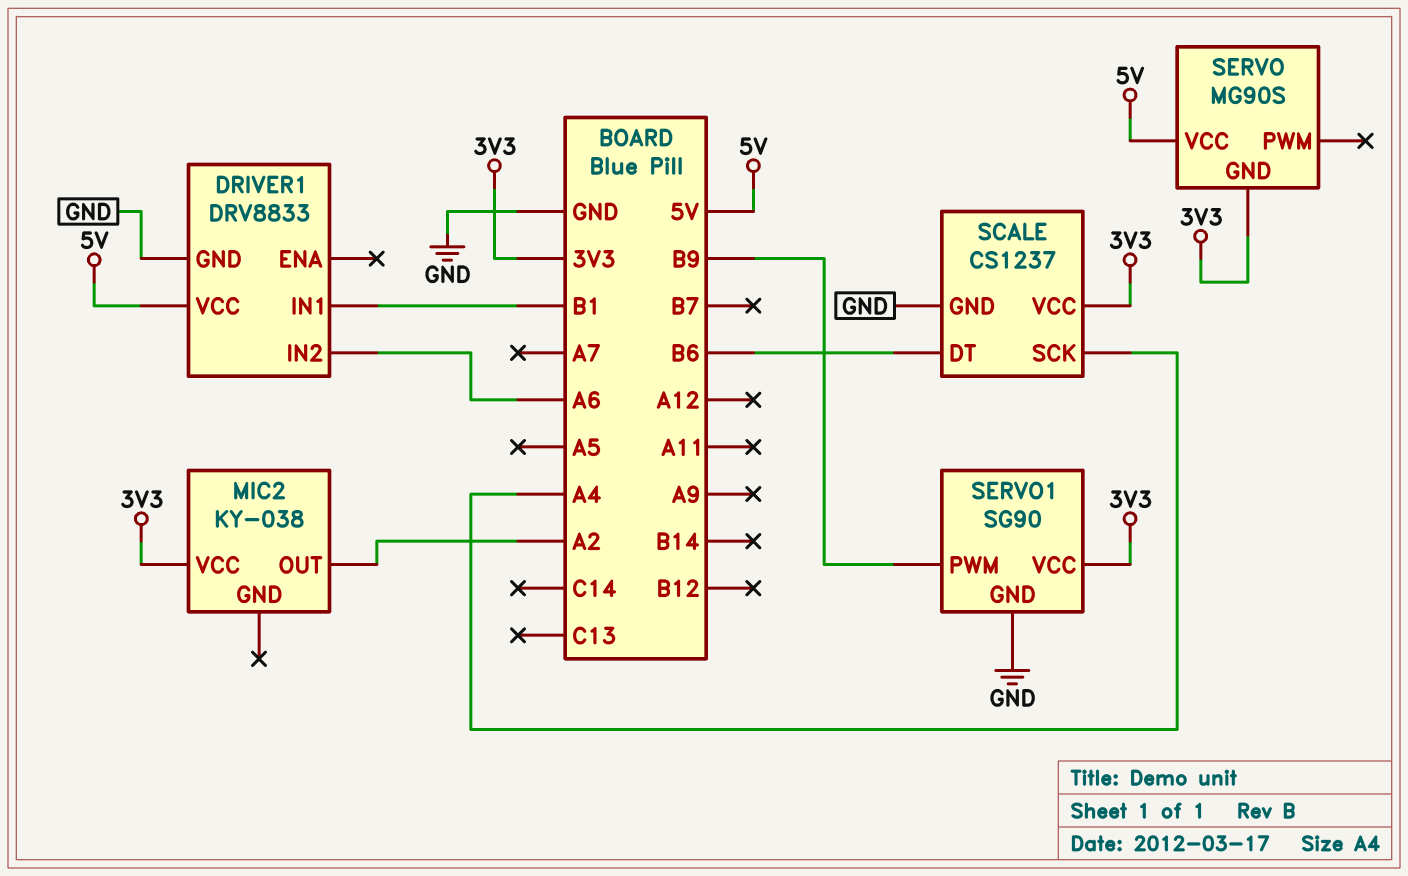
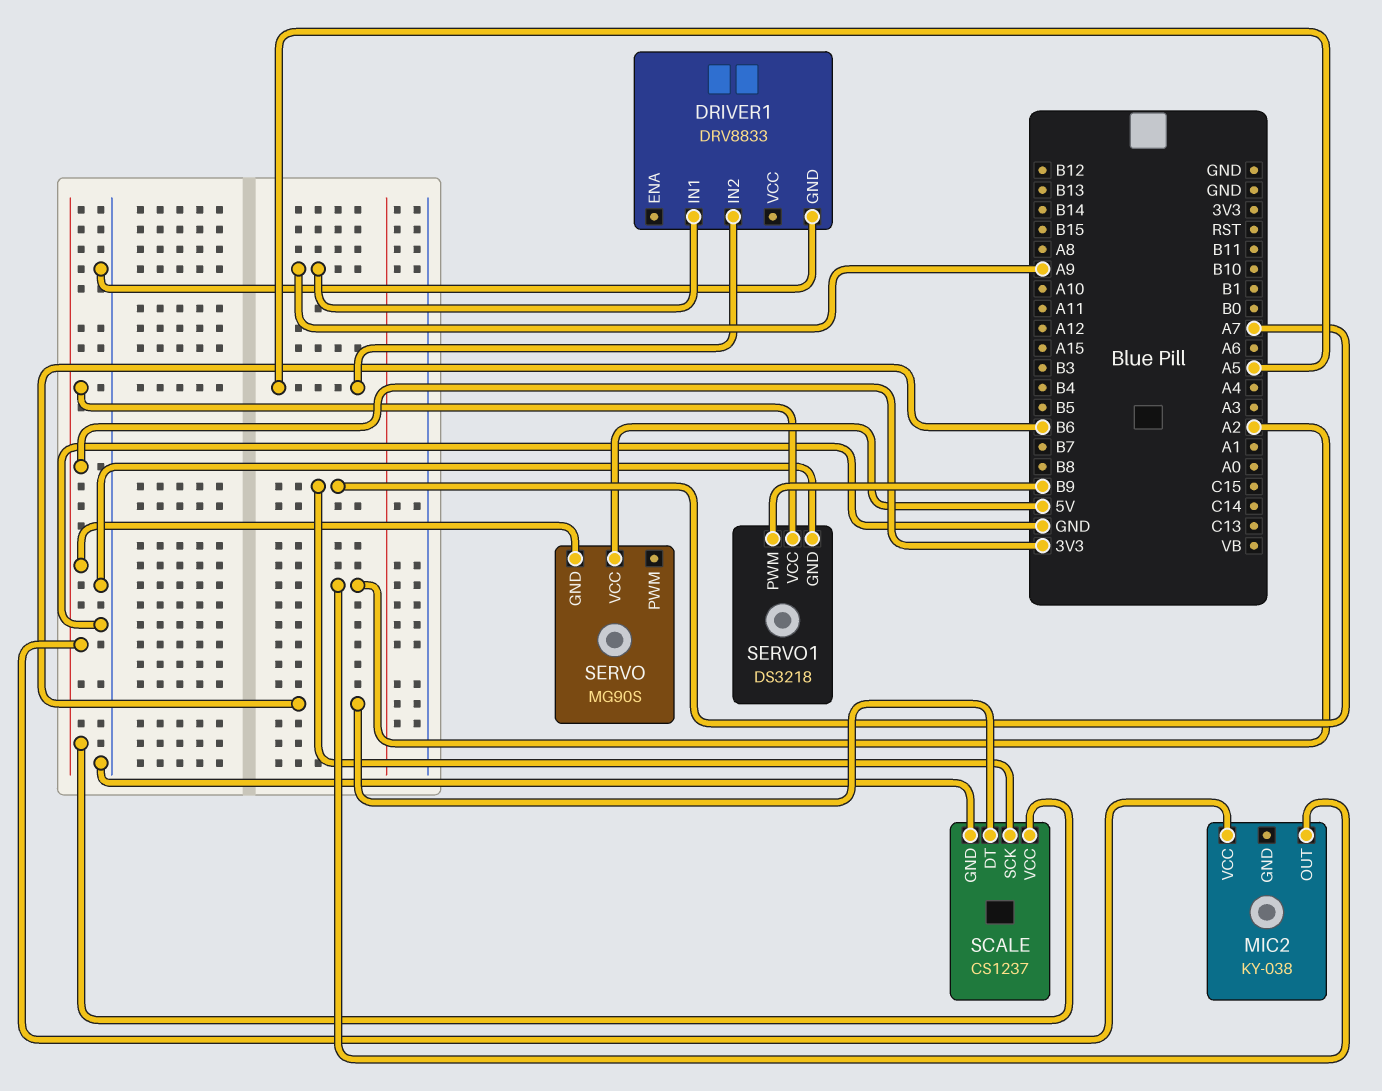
DRIVER1 pin IN1: B1 -> A9
DRIVER1 pin IN2: A6 -> A5
DRIVER1 pin VCC: 5V -> none
SCALE pin SCK: A4 -> A7
SERVO1: SG90 -> DS3218

